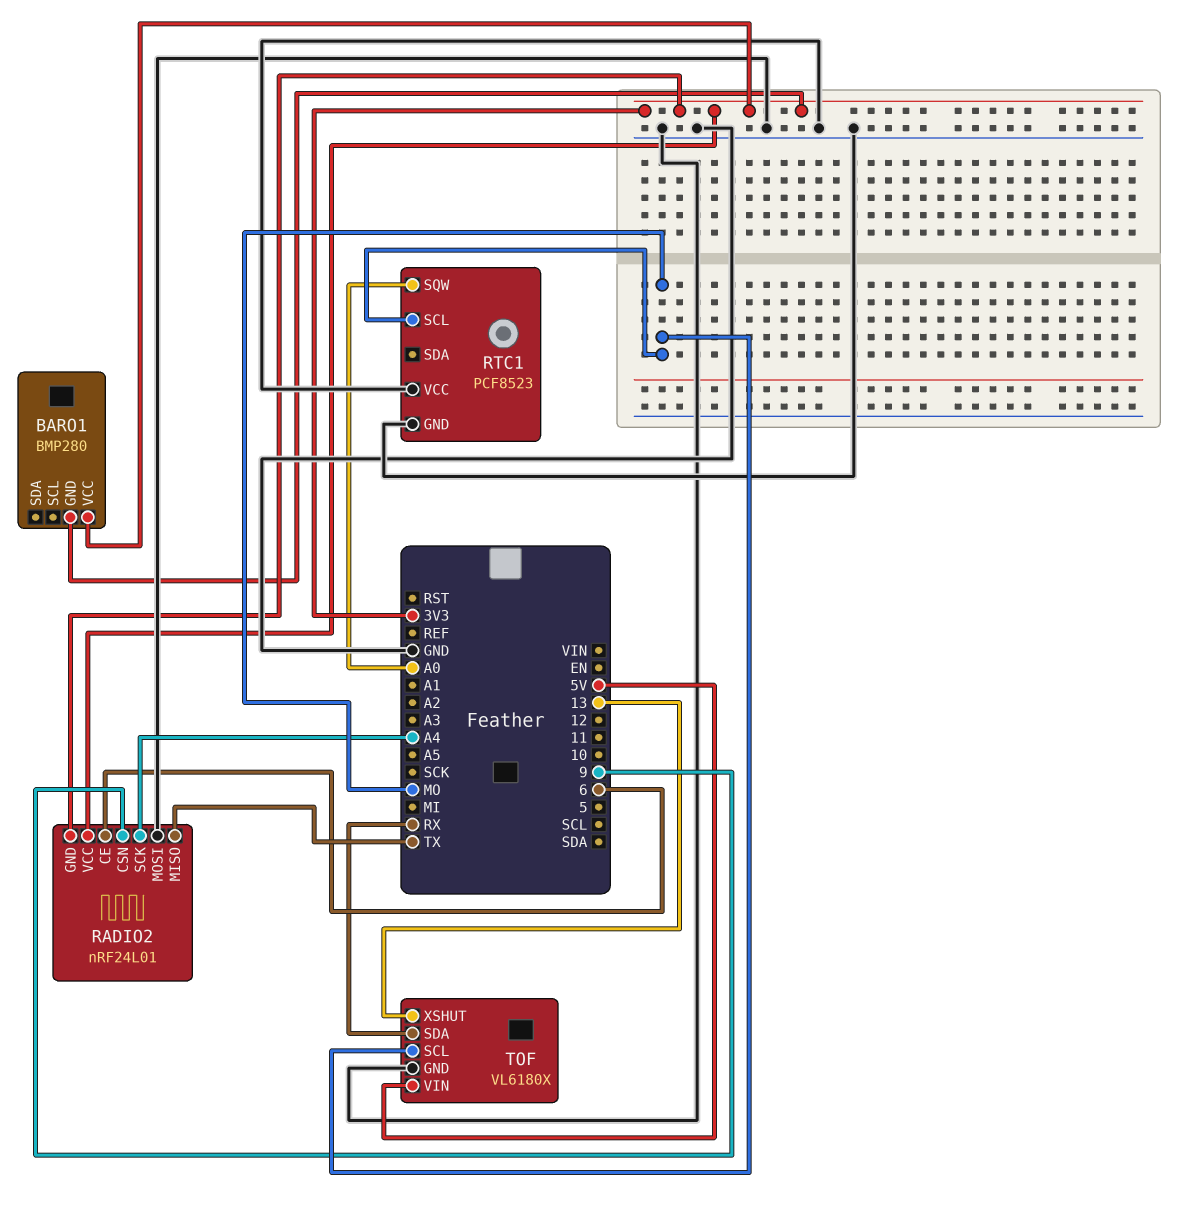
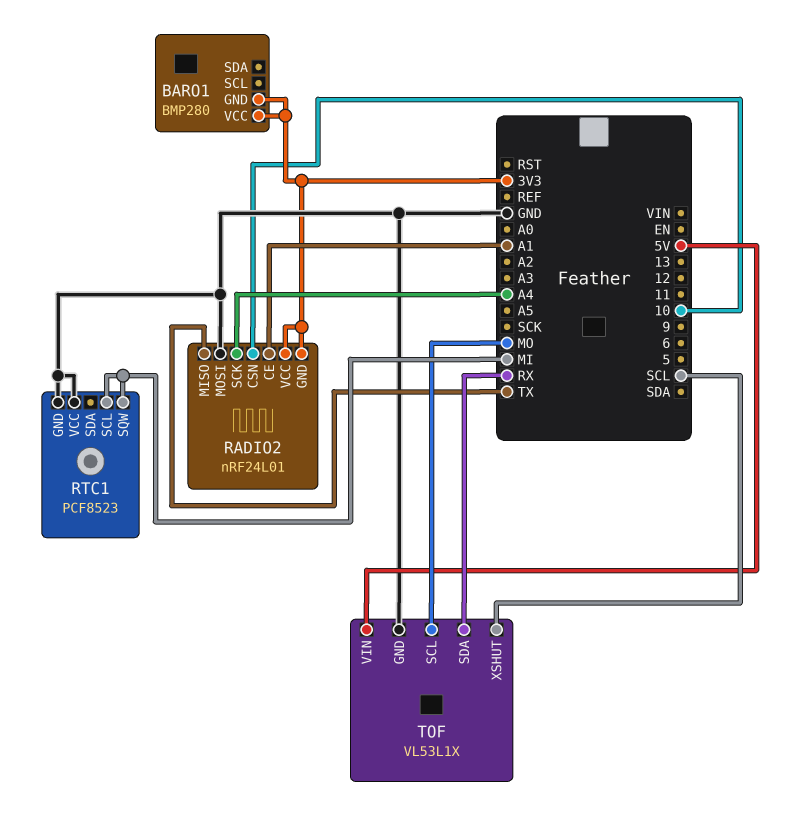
RADIO2 pin CE: 6 -> A1
RADIO2 pin CSN: 9 -> 10
RTC1 pin SCL: MO -> MI
RTC1 pin SQW: A0 -> MI
TOF: VL6180X -> VL53L1X
TOF pin XSHUT: 13 -> SCL

